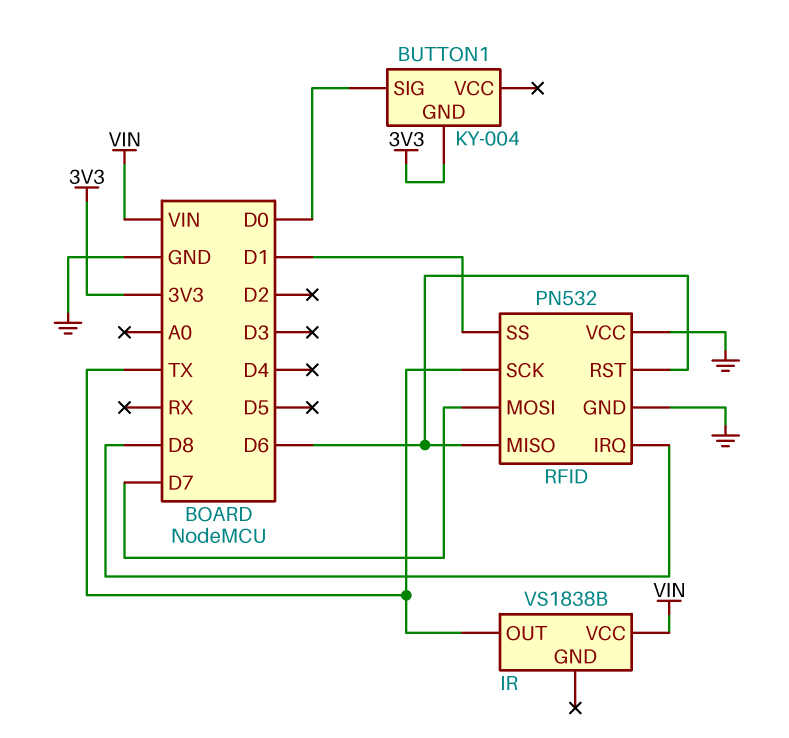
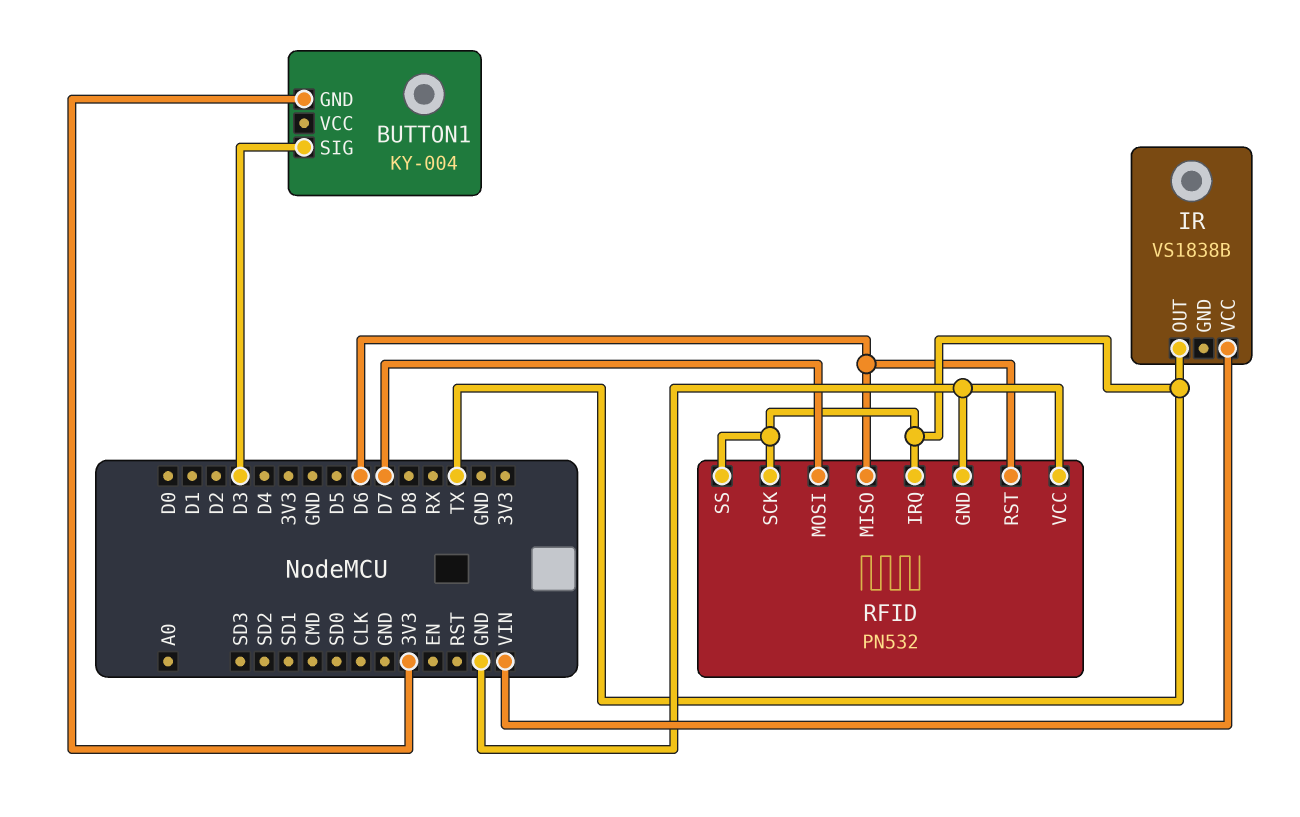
BUTTON1 pin SIG: D0 -> D3
RFID pin IRQ: D8 -> TX
RFID pin SS: D1 -> TX

